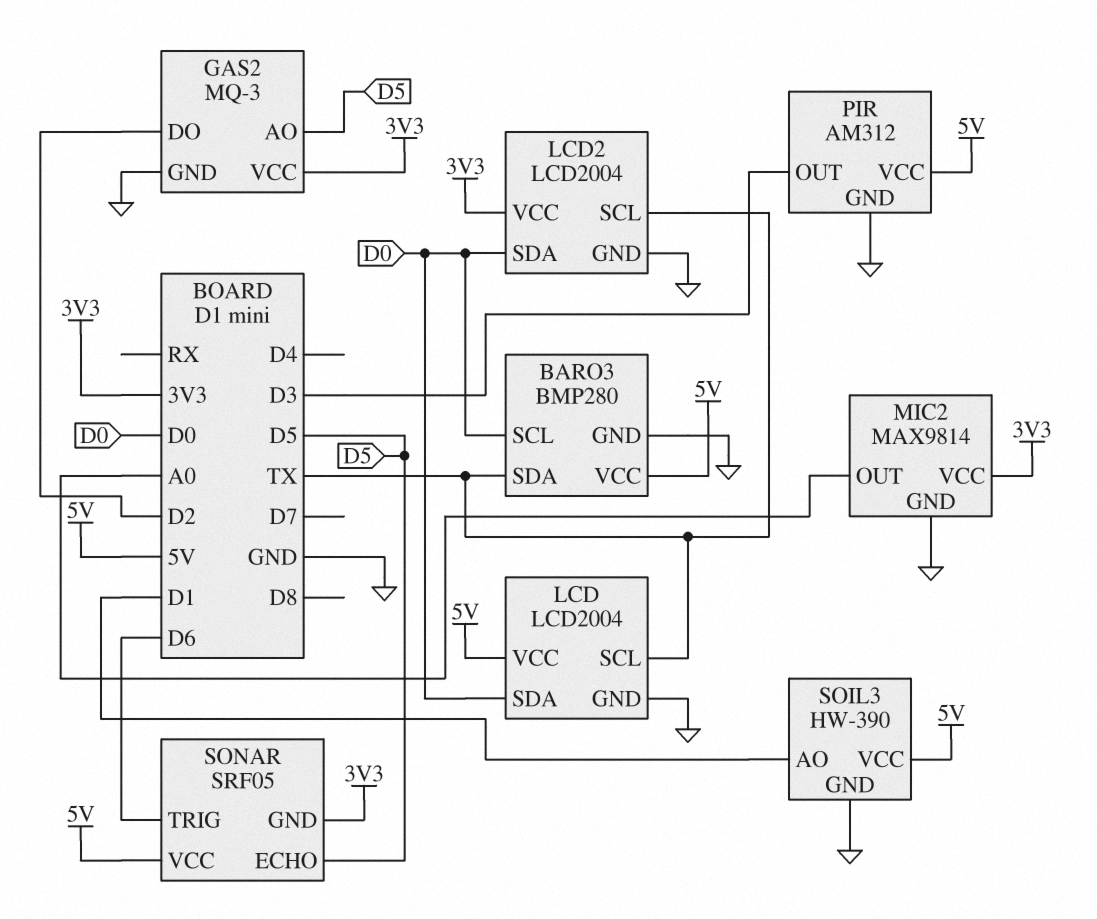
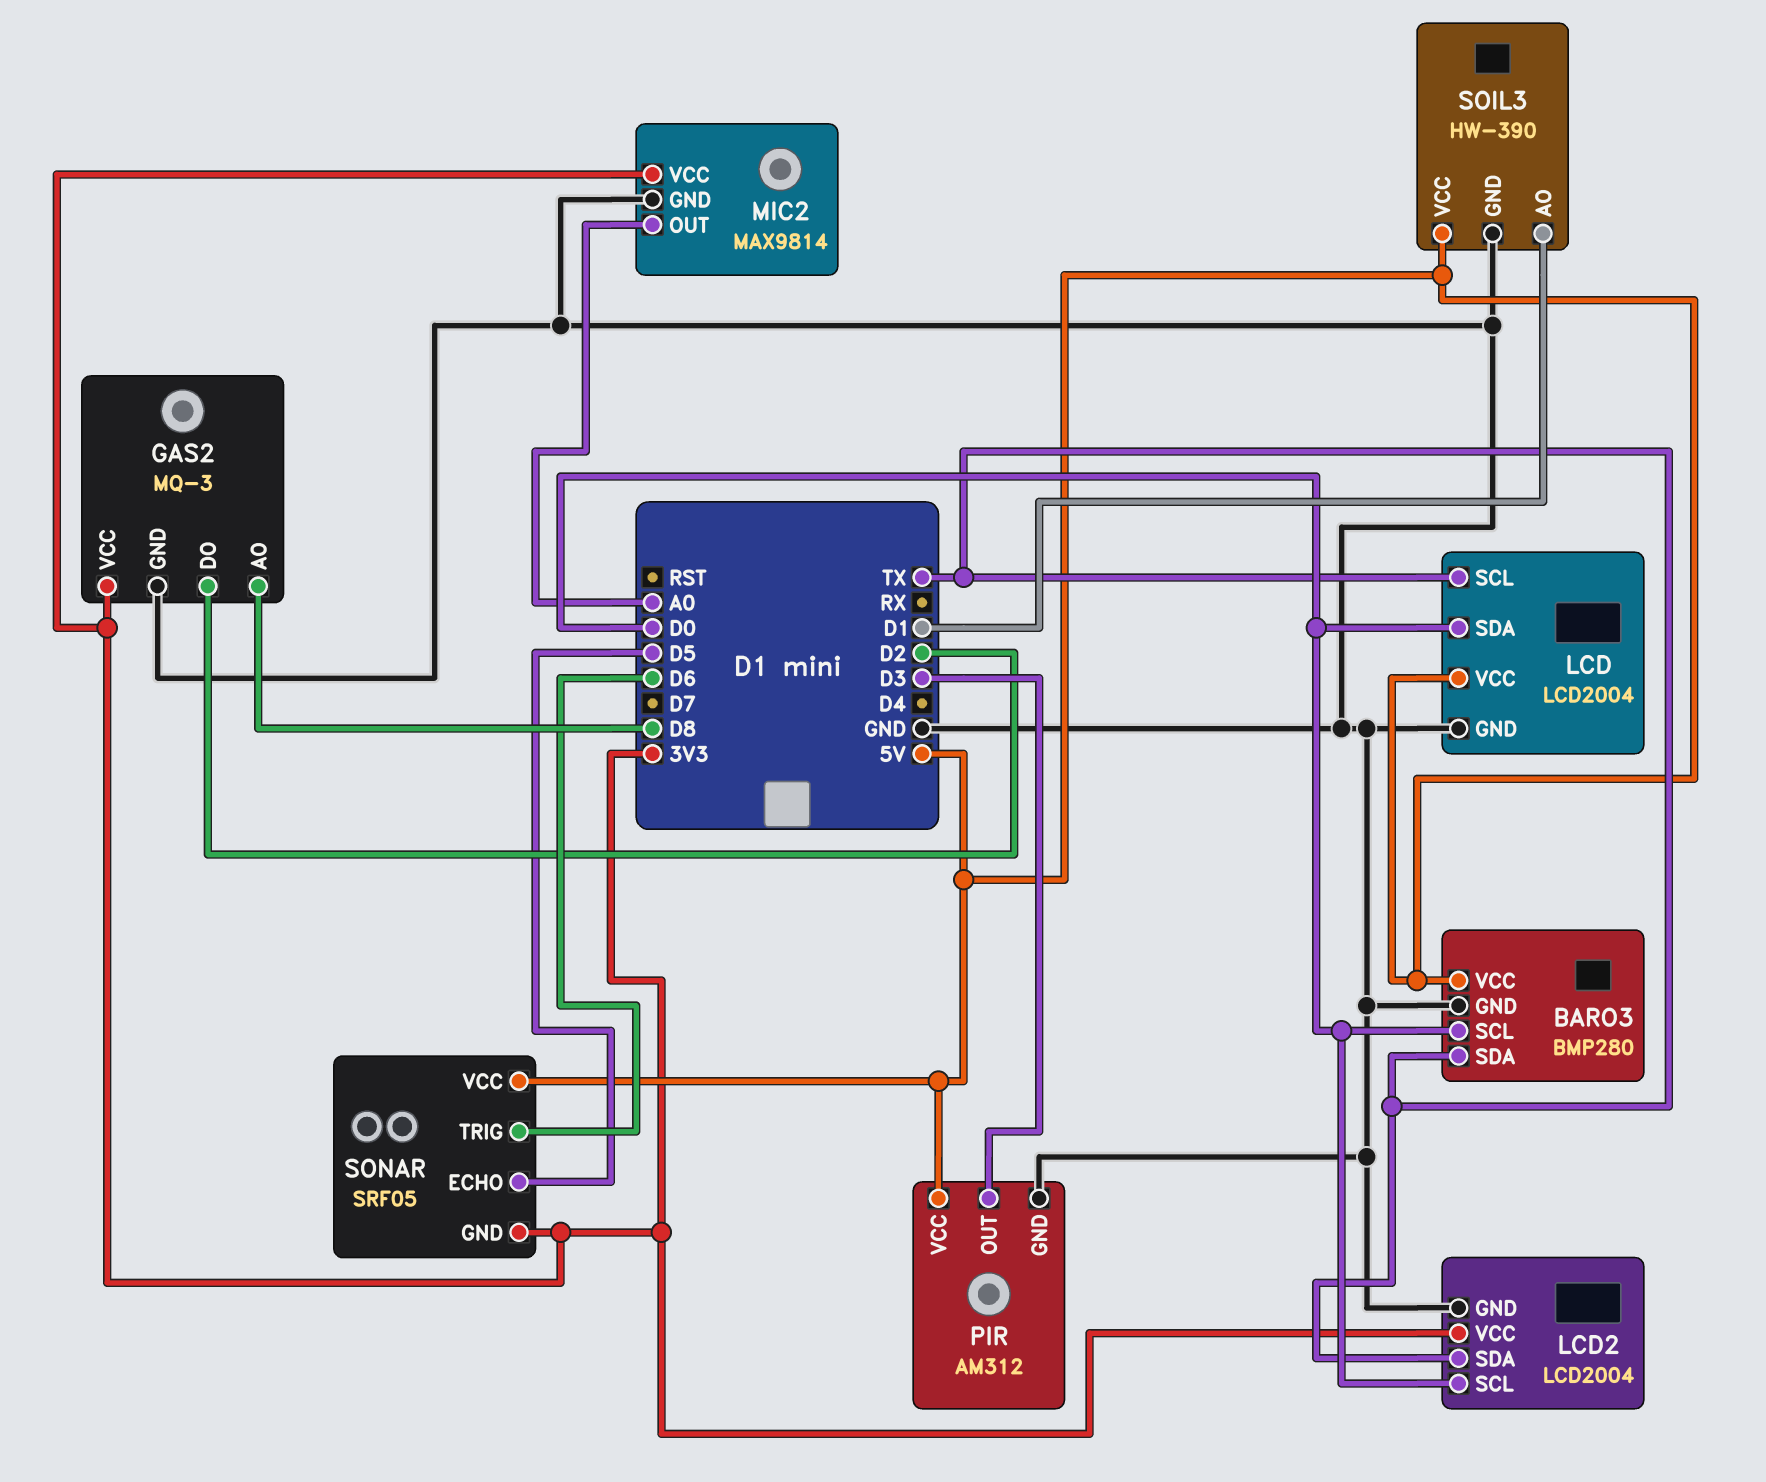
GAS2 pin AO: D5 -> D8
LCD2 pin SCL: TX -> D0
LCD2 pin SDA: D0 -> TX

